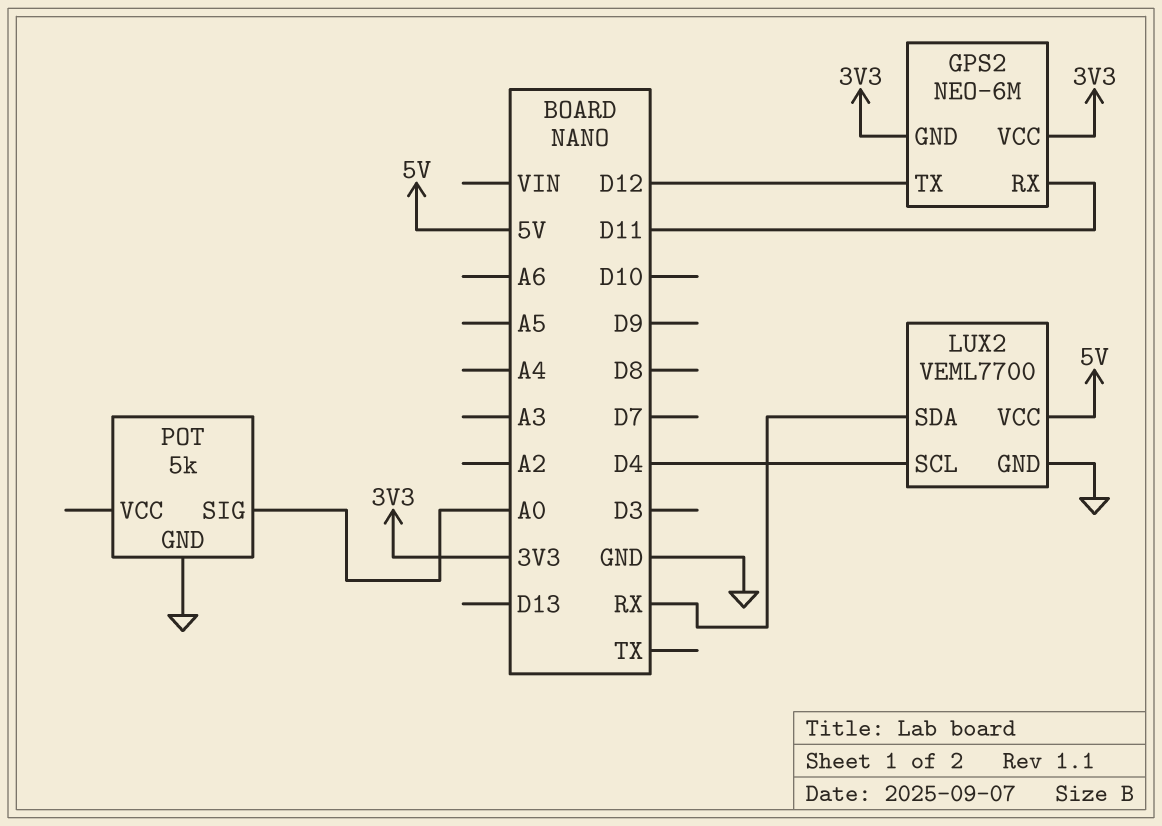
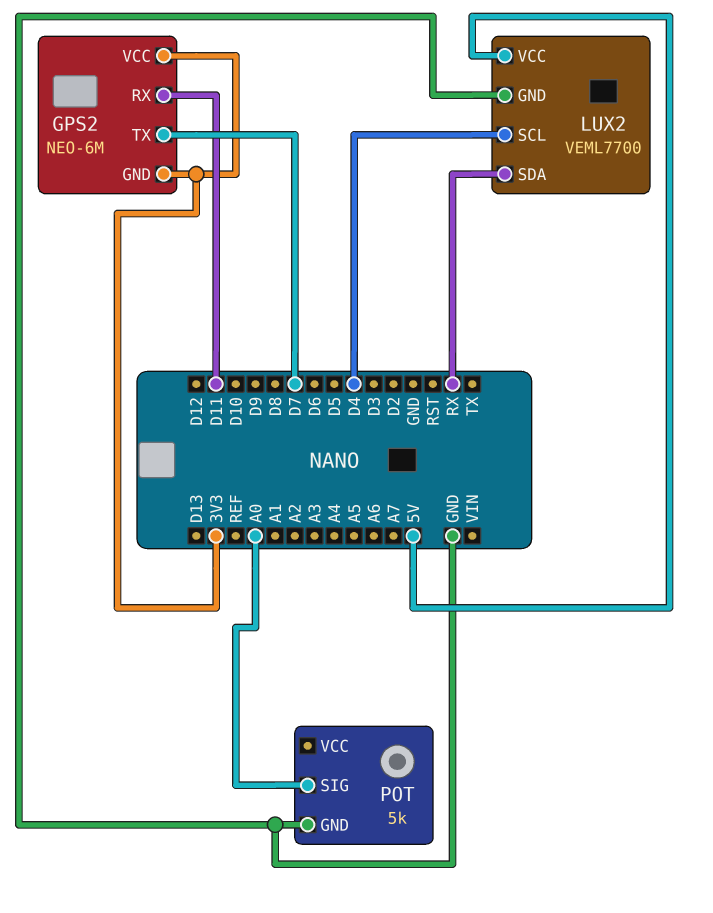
GPS2 pin TX: D12 -> D7

